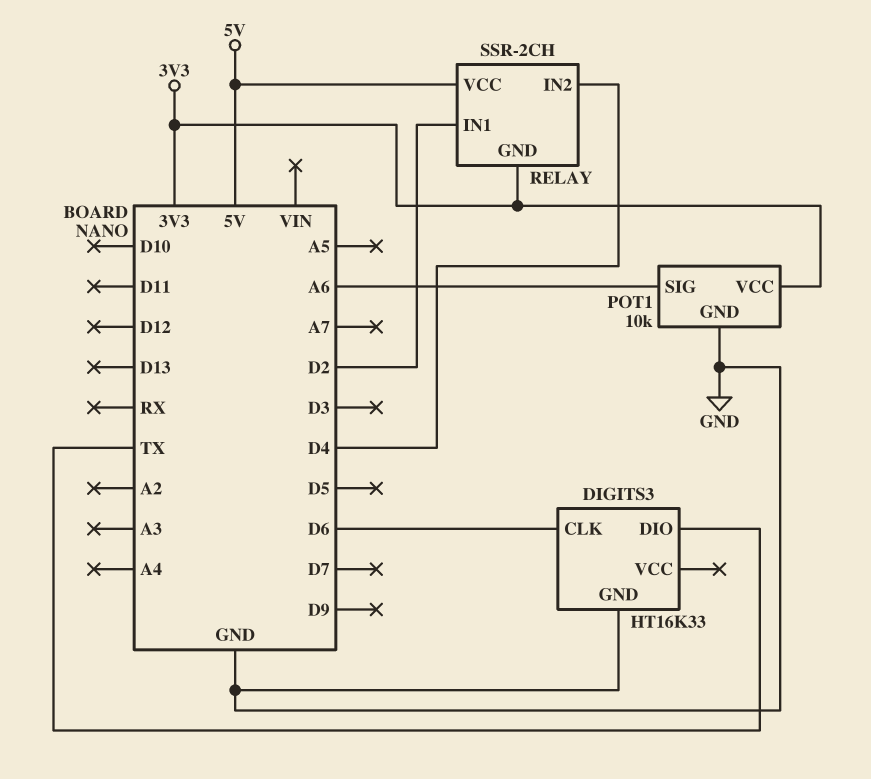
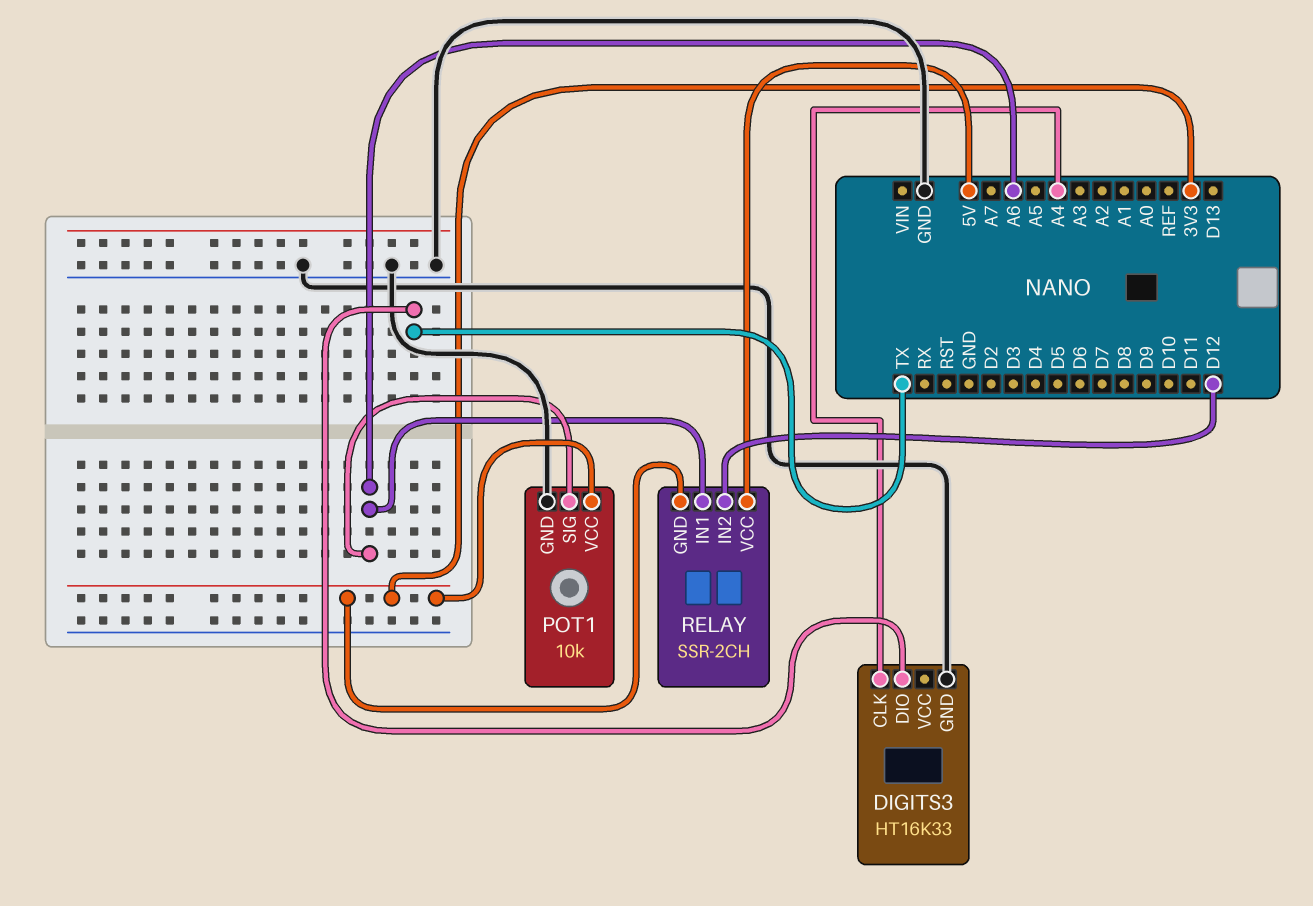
DIGITS3 pin CLK: D6 -> A4
RELAY pin IN1: D2 -> A6
RELAY pin IN2: D4 -> D12

